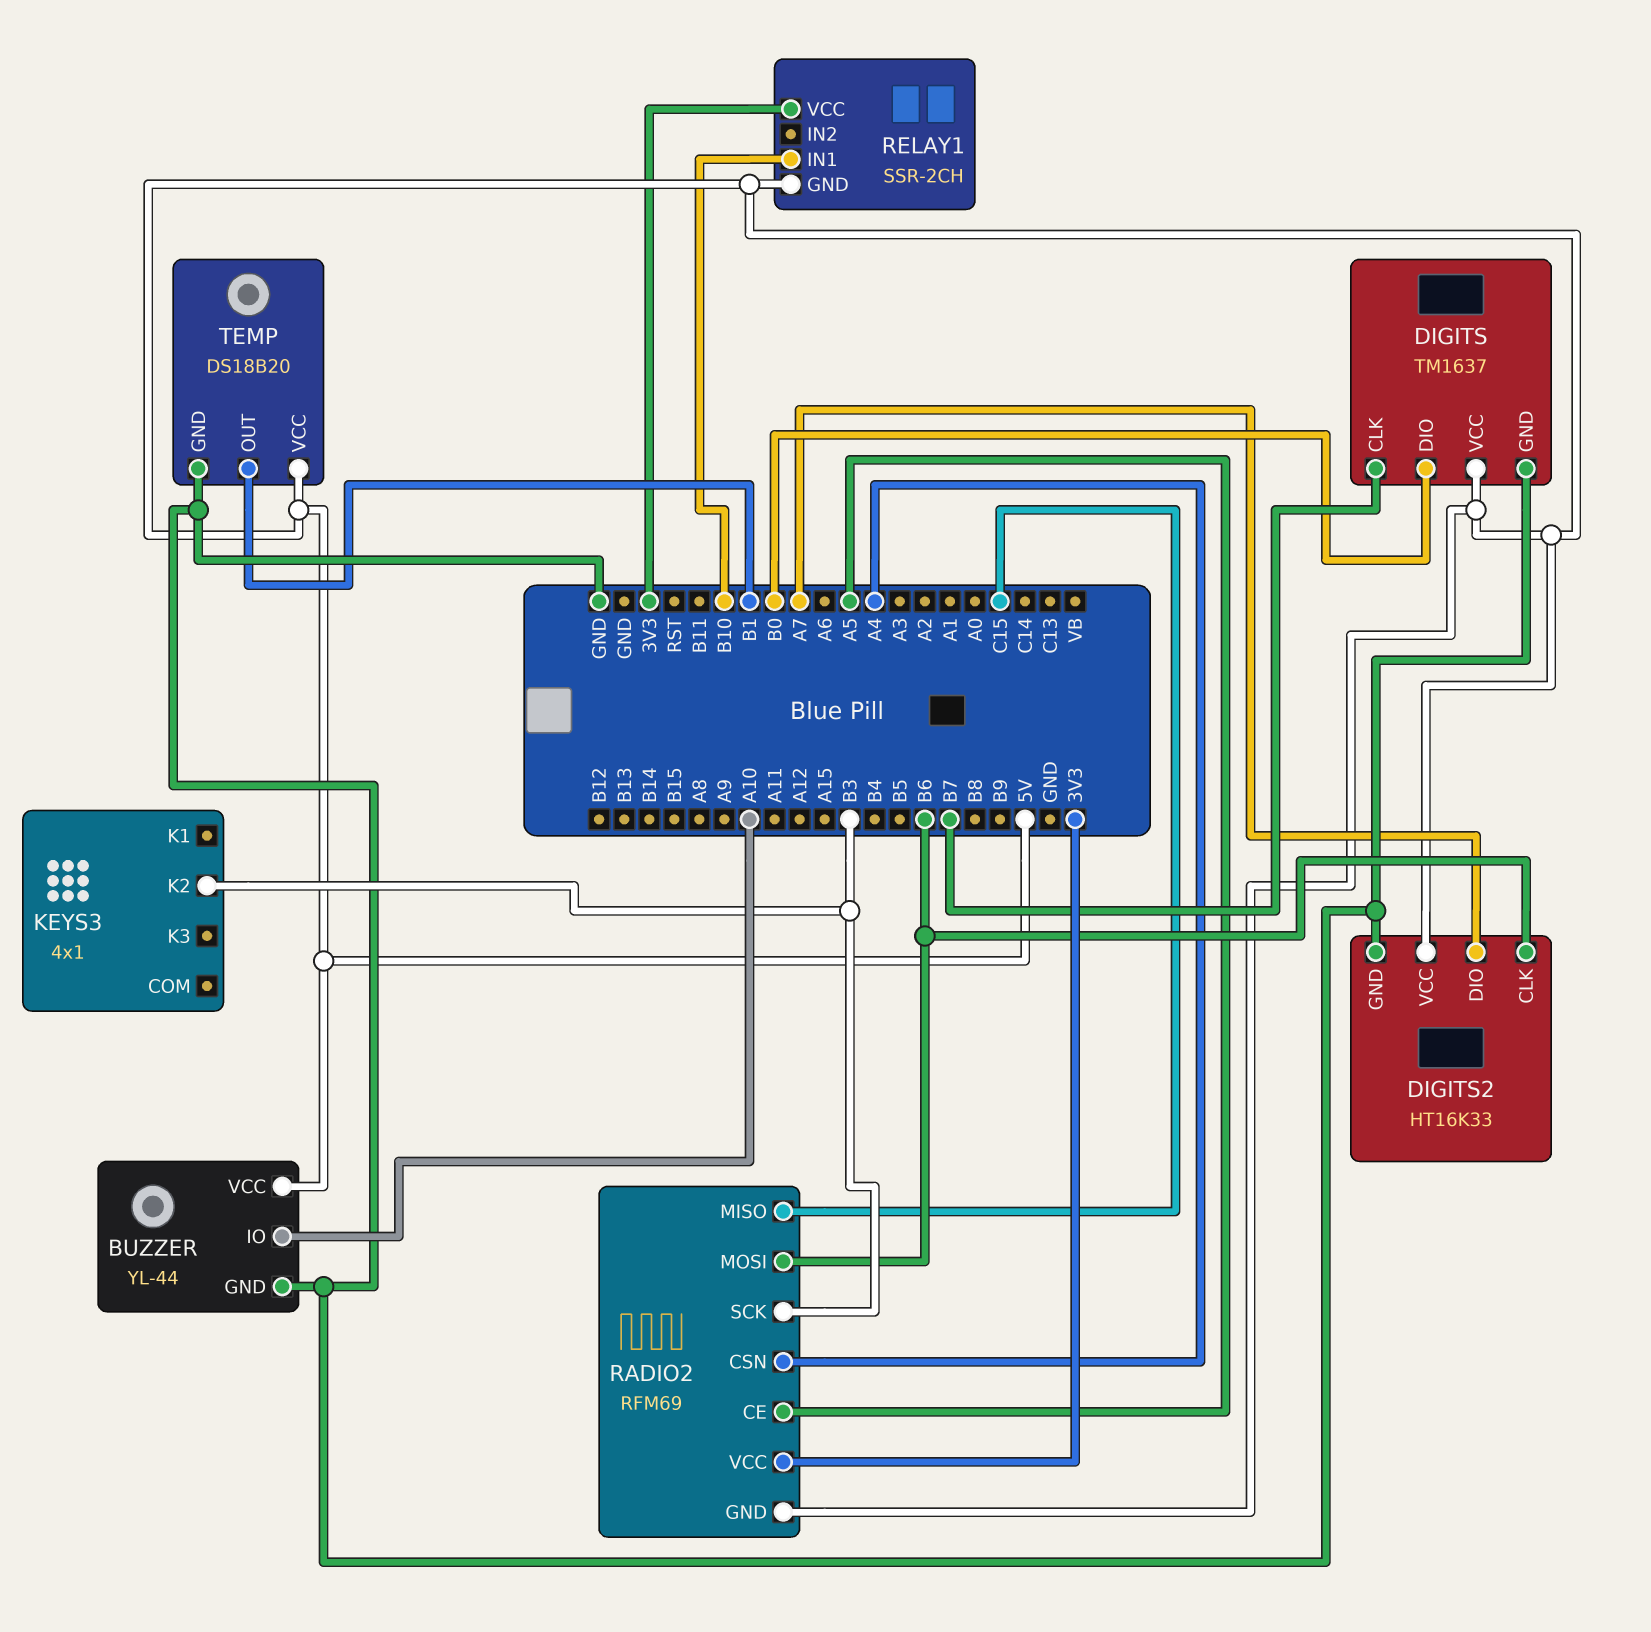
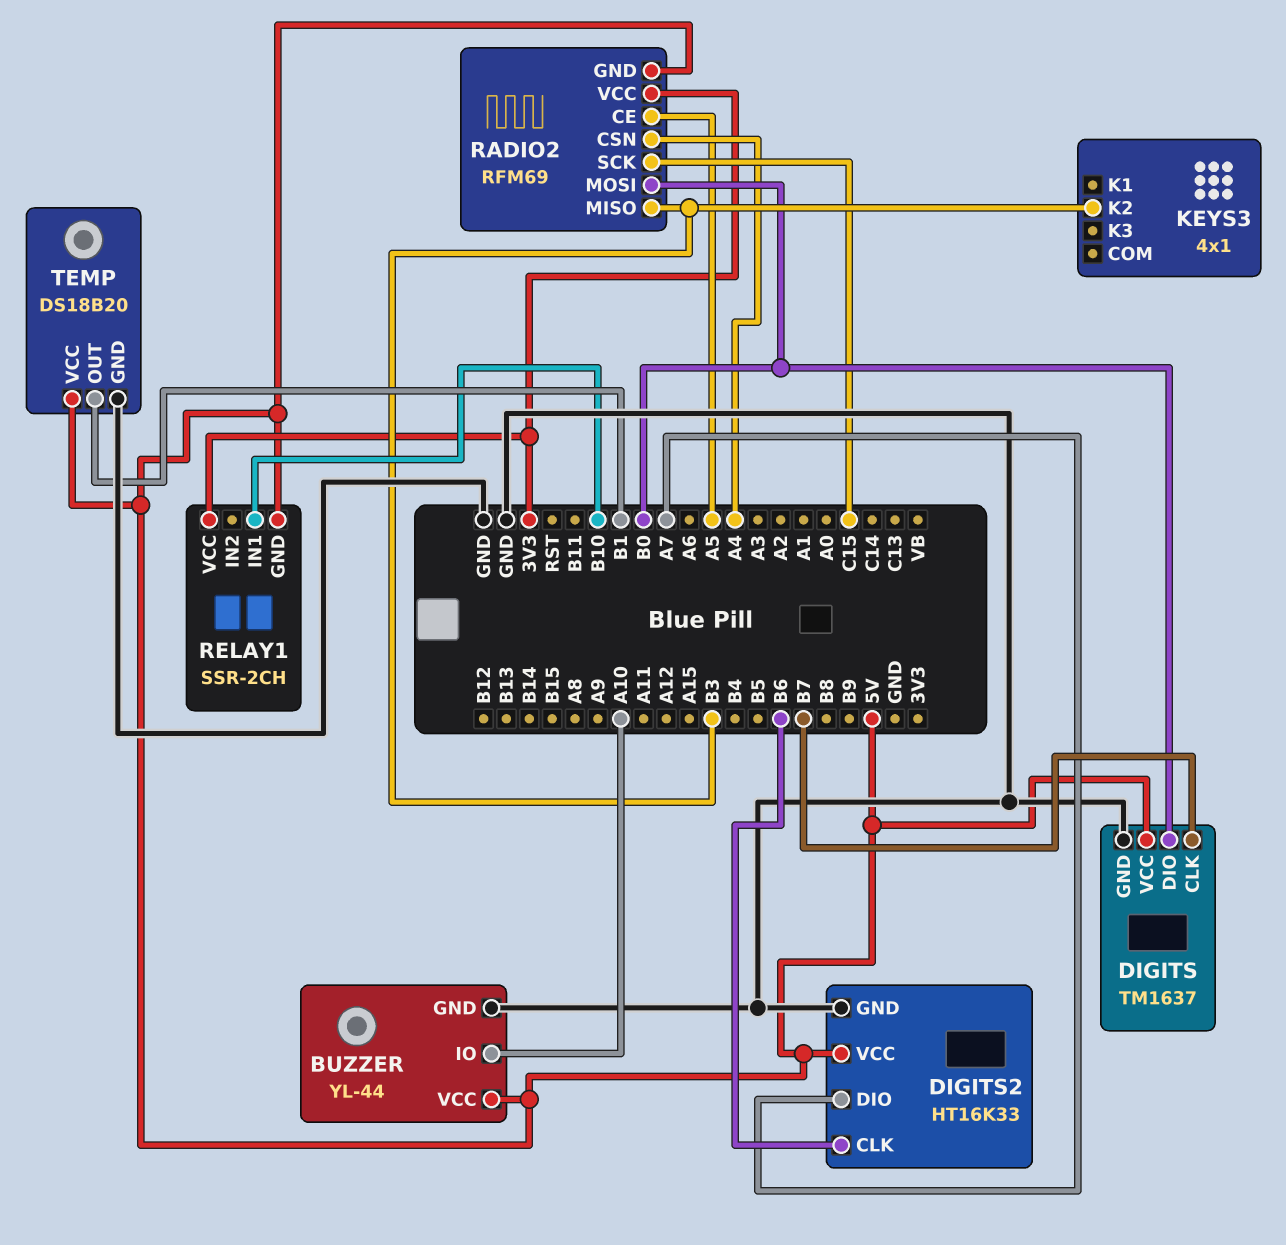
RADIO2 pin MISO: C15 -> B3
RADIO2 pin MOSI: B6 -> B0
RADIO2 pin SCK: B3 -> C15

